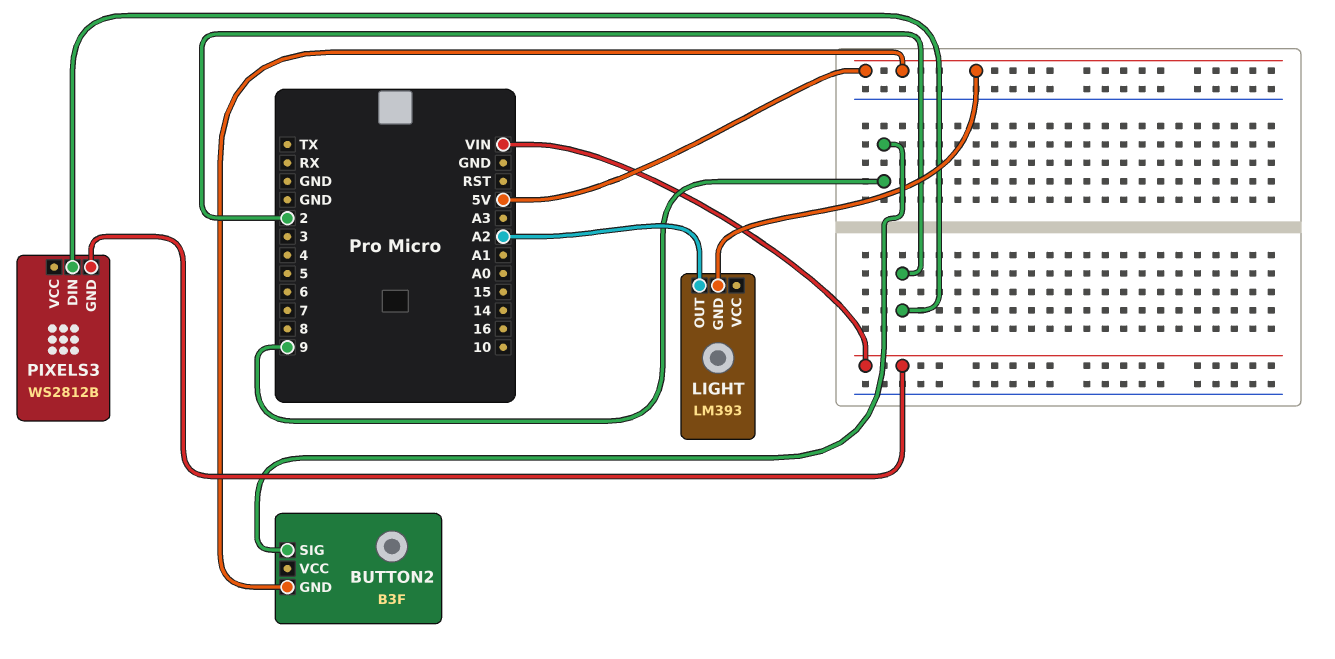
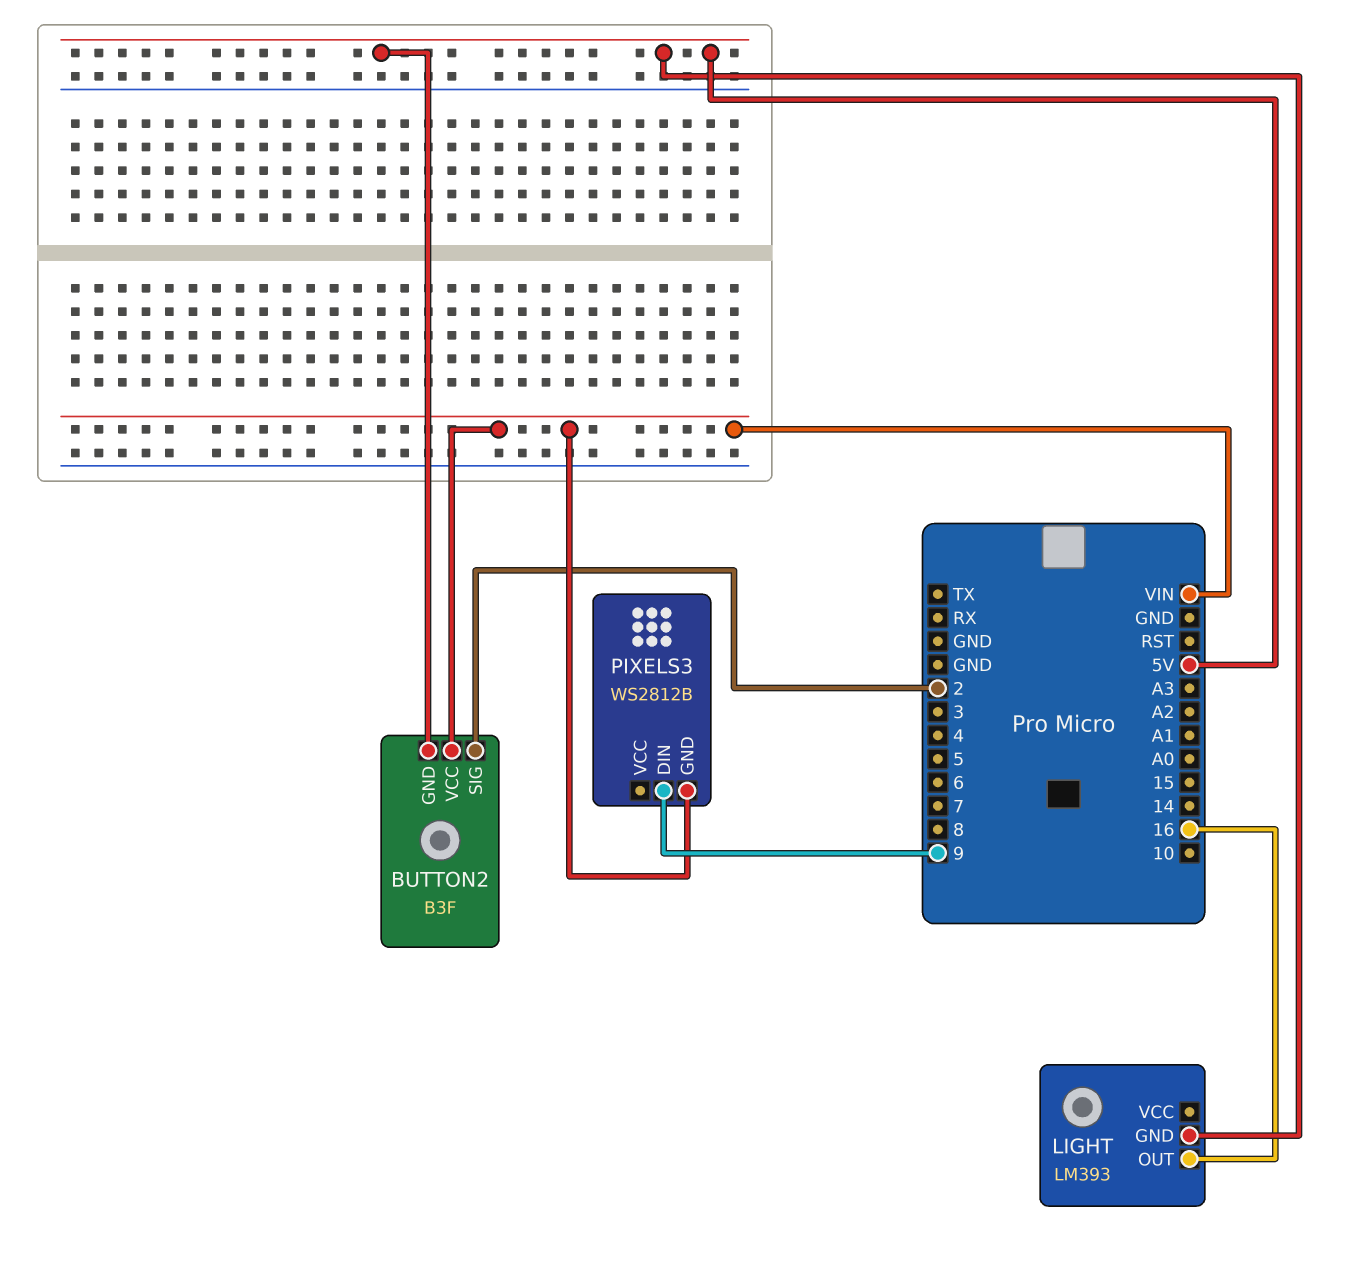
BUTTON2 pin SIG: 9 -> 2
BUTTON2 pin VCC: none -> VIN
LIGHT pin OUT: A2 -> 16
PIXELS3 pin DIN: 2 -> 9

